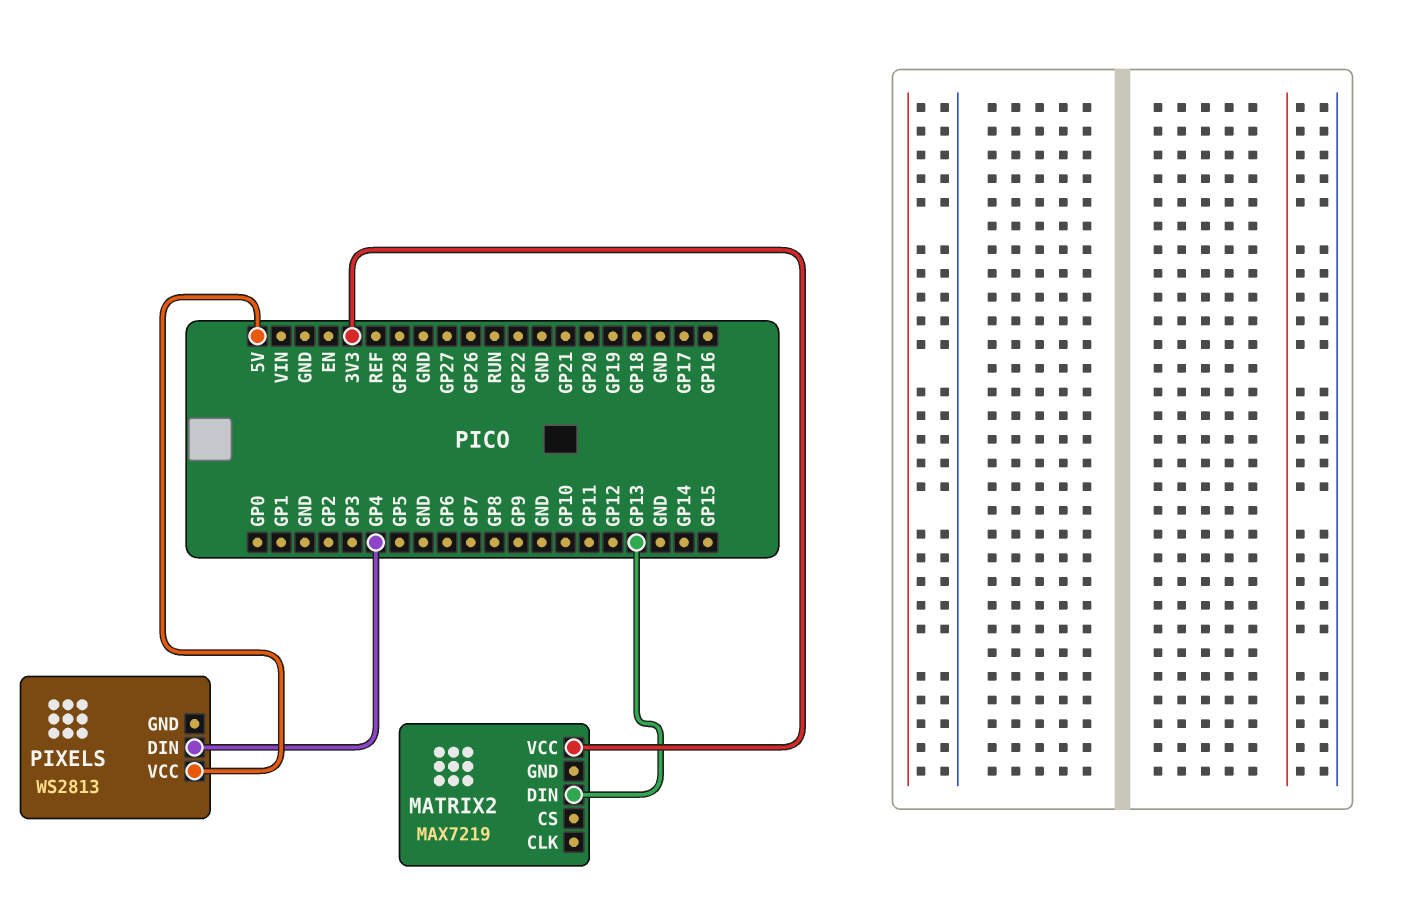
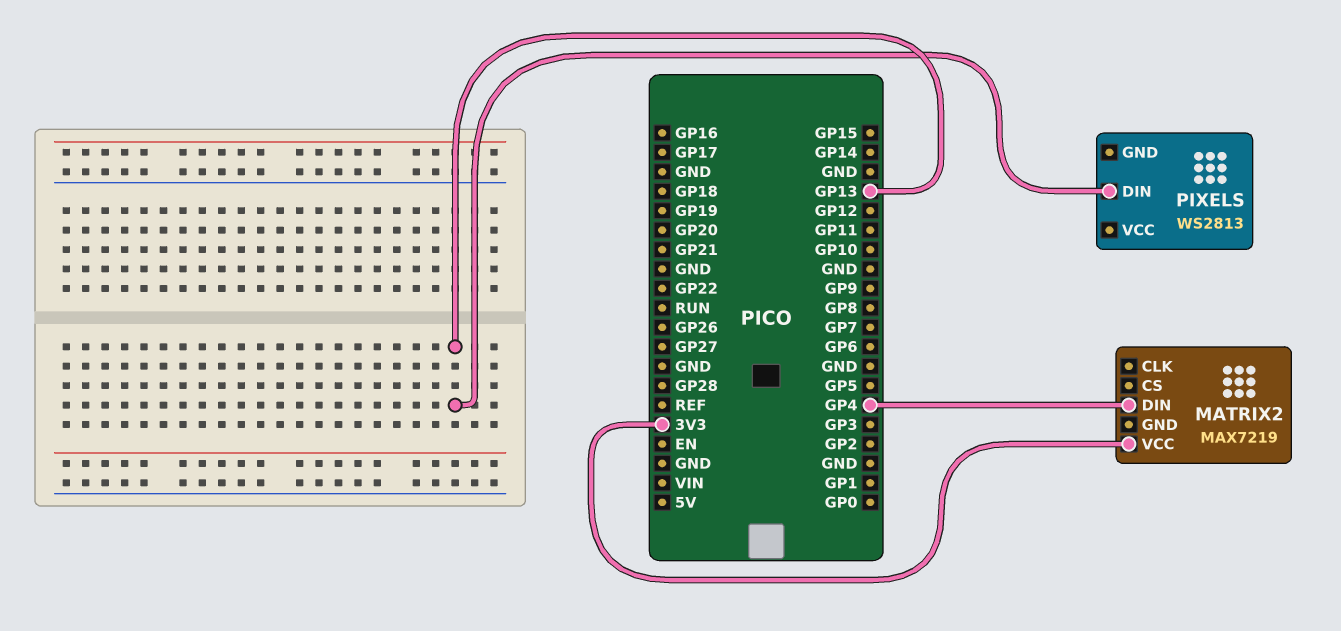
MATRIX2 pin DIN: GP13 -> GP4
PIXELS pin DIN: GP4 -> GP13
PIXELS pin VCC: 5V -> none

